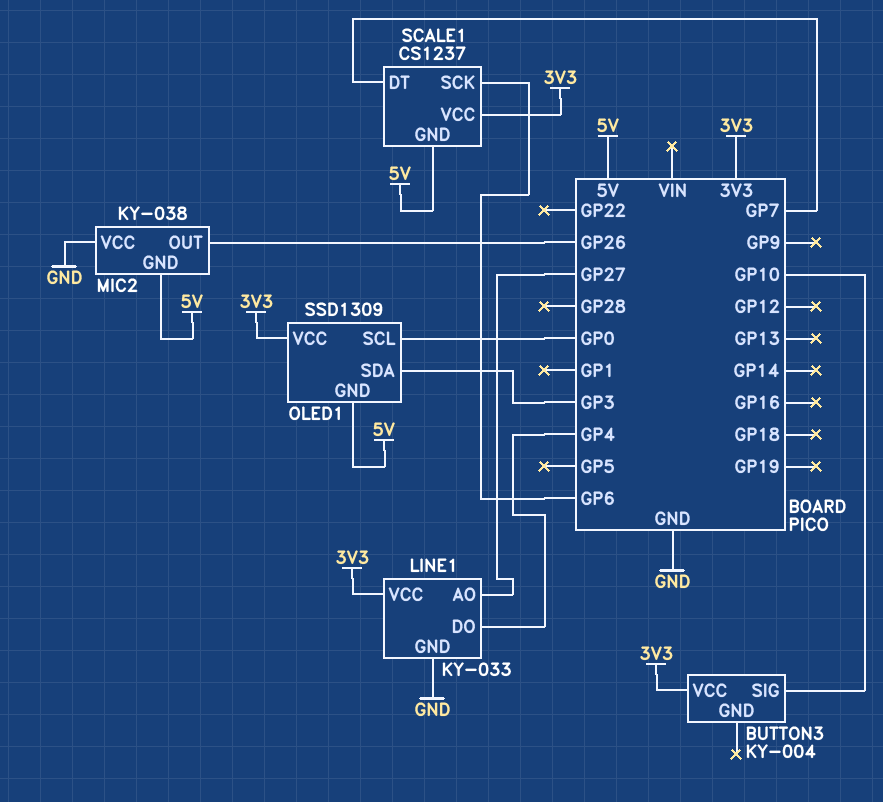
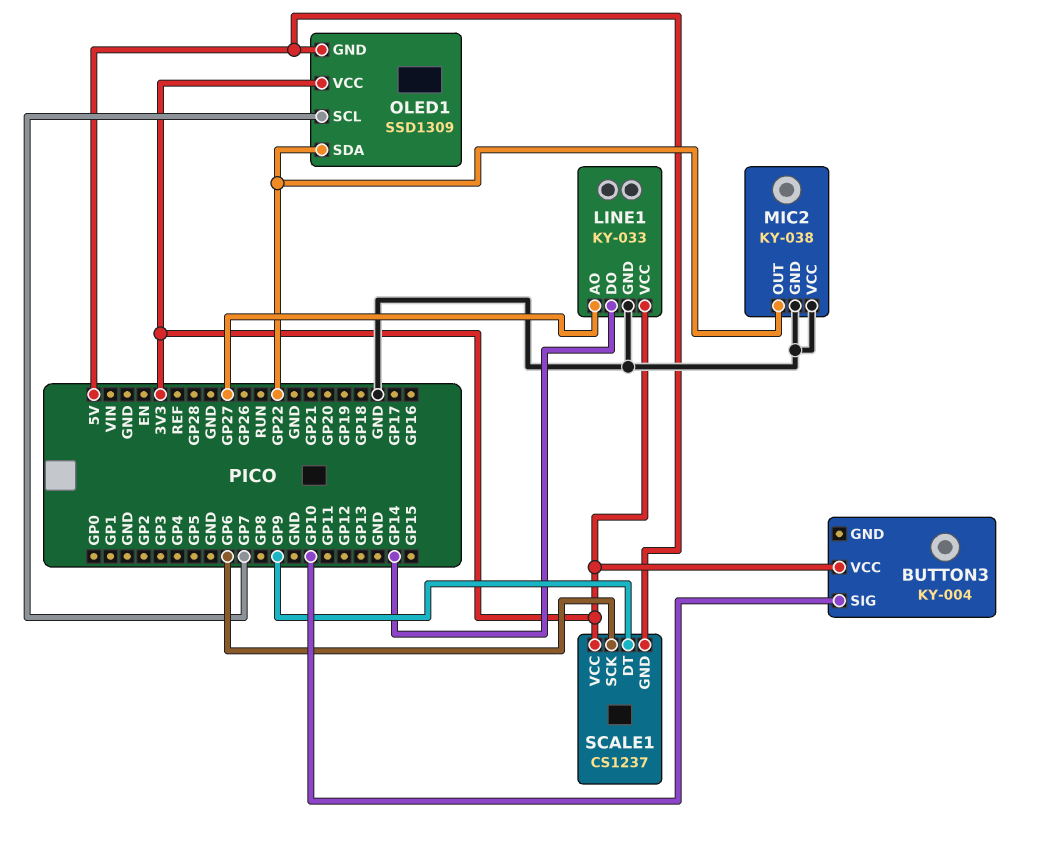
LINE1 pin DO: GP4 -> GP14
MIC2 pin GND: 5V -> GND
MIC2 pin OUT: GP26 -> GP22
OLED1 pin SCL: GP0 -> GP7
OLED1 pin SDA: GP3 -> GP22
SCALE1 pin DT: GP7 -> GP9

